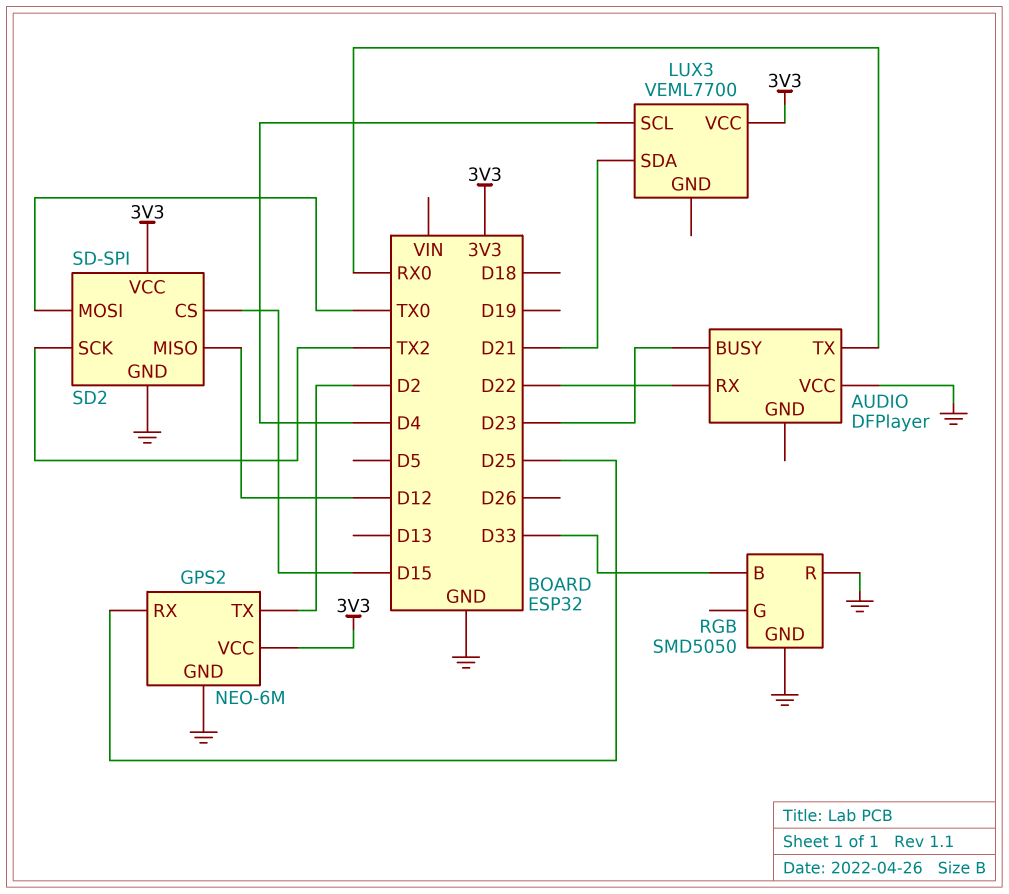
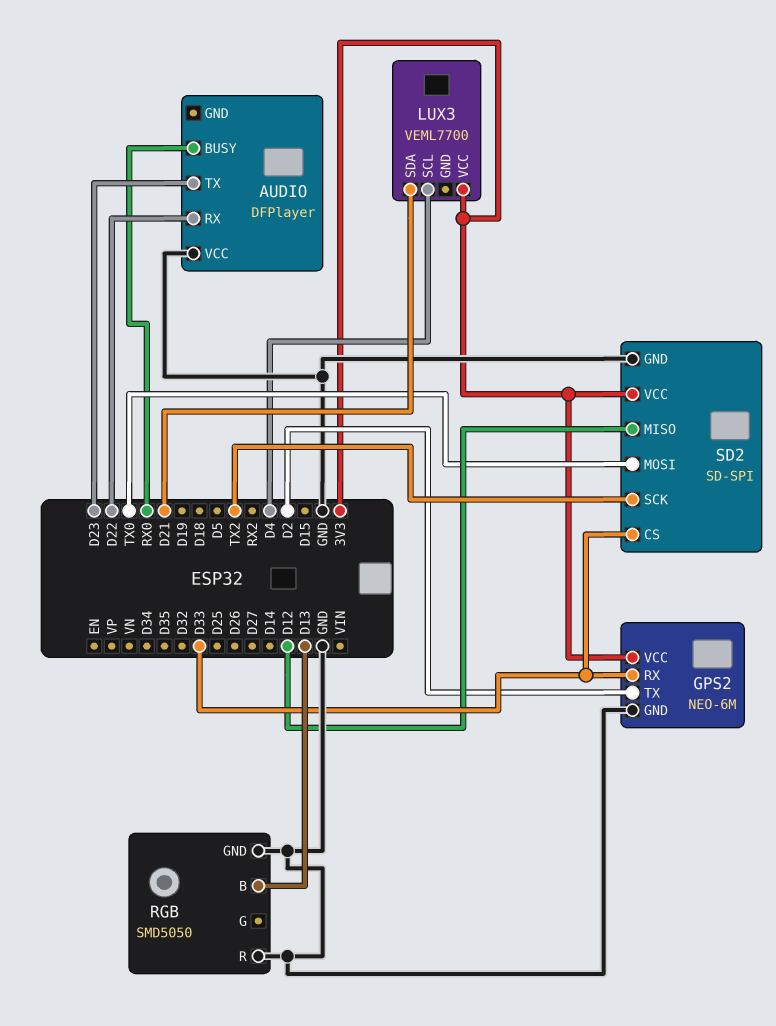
AUDIO pin BUSY: D23 -> RX0
AUDIO pin TX: RX0 -> D23
GPS2 pin RX: D25 -> D33
RGB pin B: D33 -> D13
SD2 pin CS: D15 -> D33

